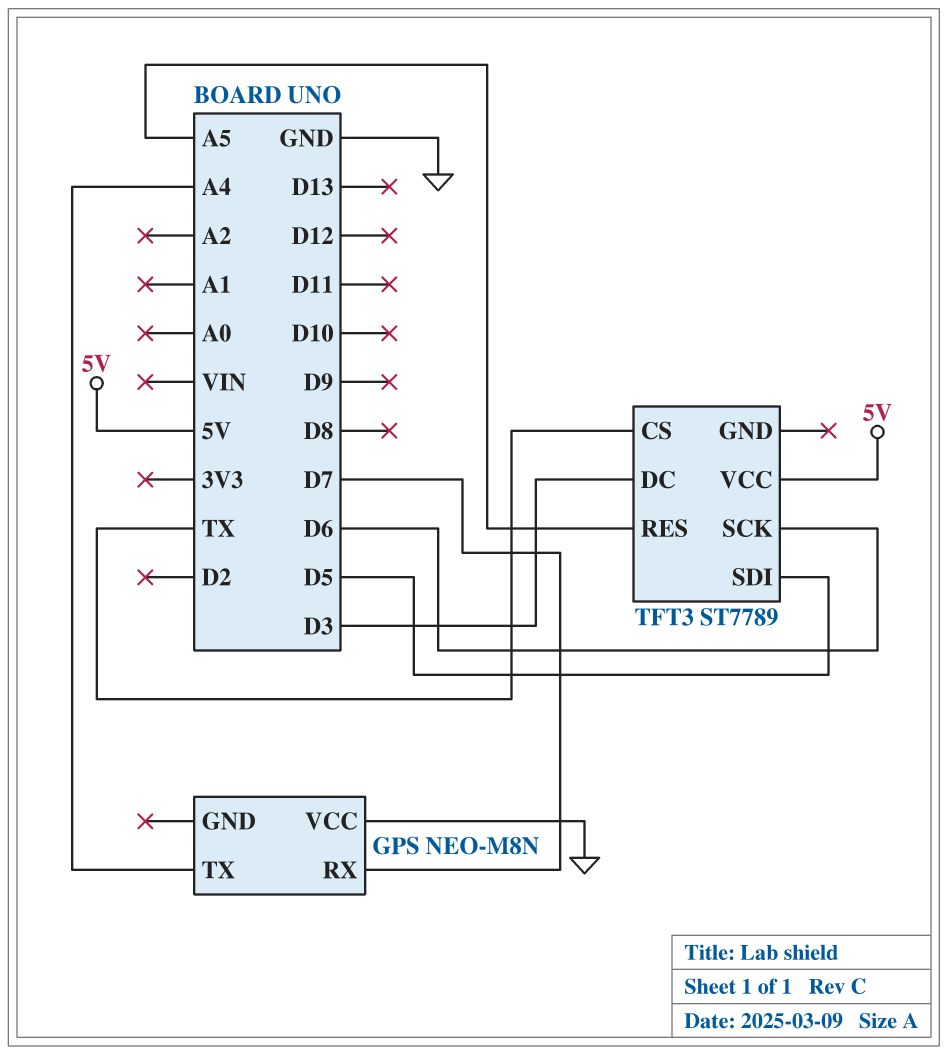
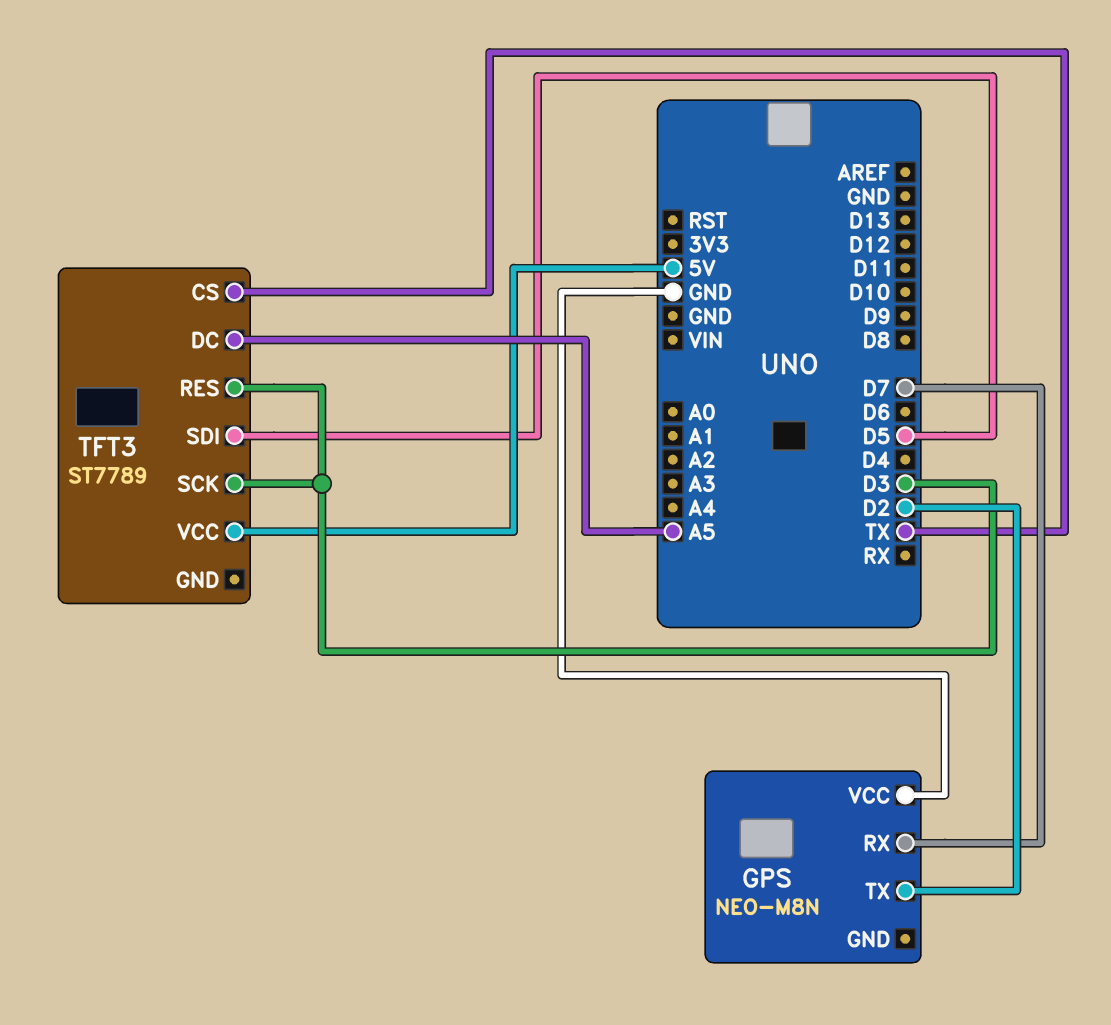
GPS pin TX: A4 -> D2
TFT3 pin DC: D3 -> A5
TFT3 pin RES: A5 -> D3
TFT3 pin SCK: D6 -> D3

